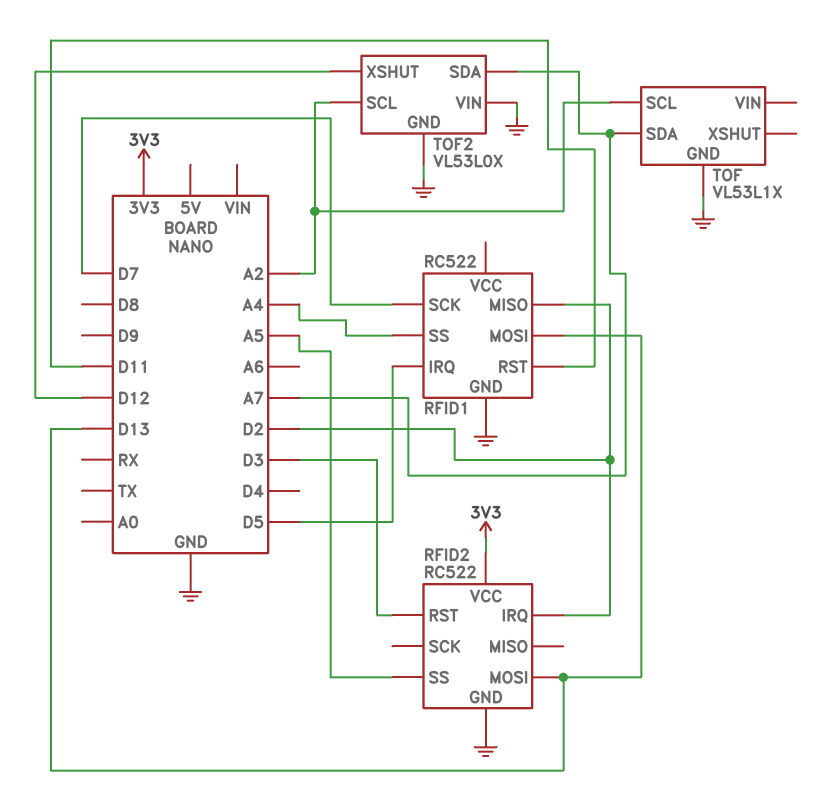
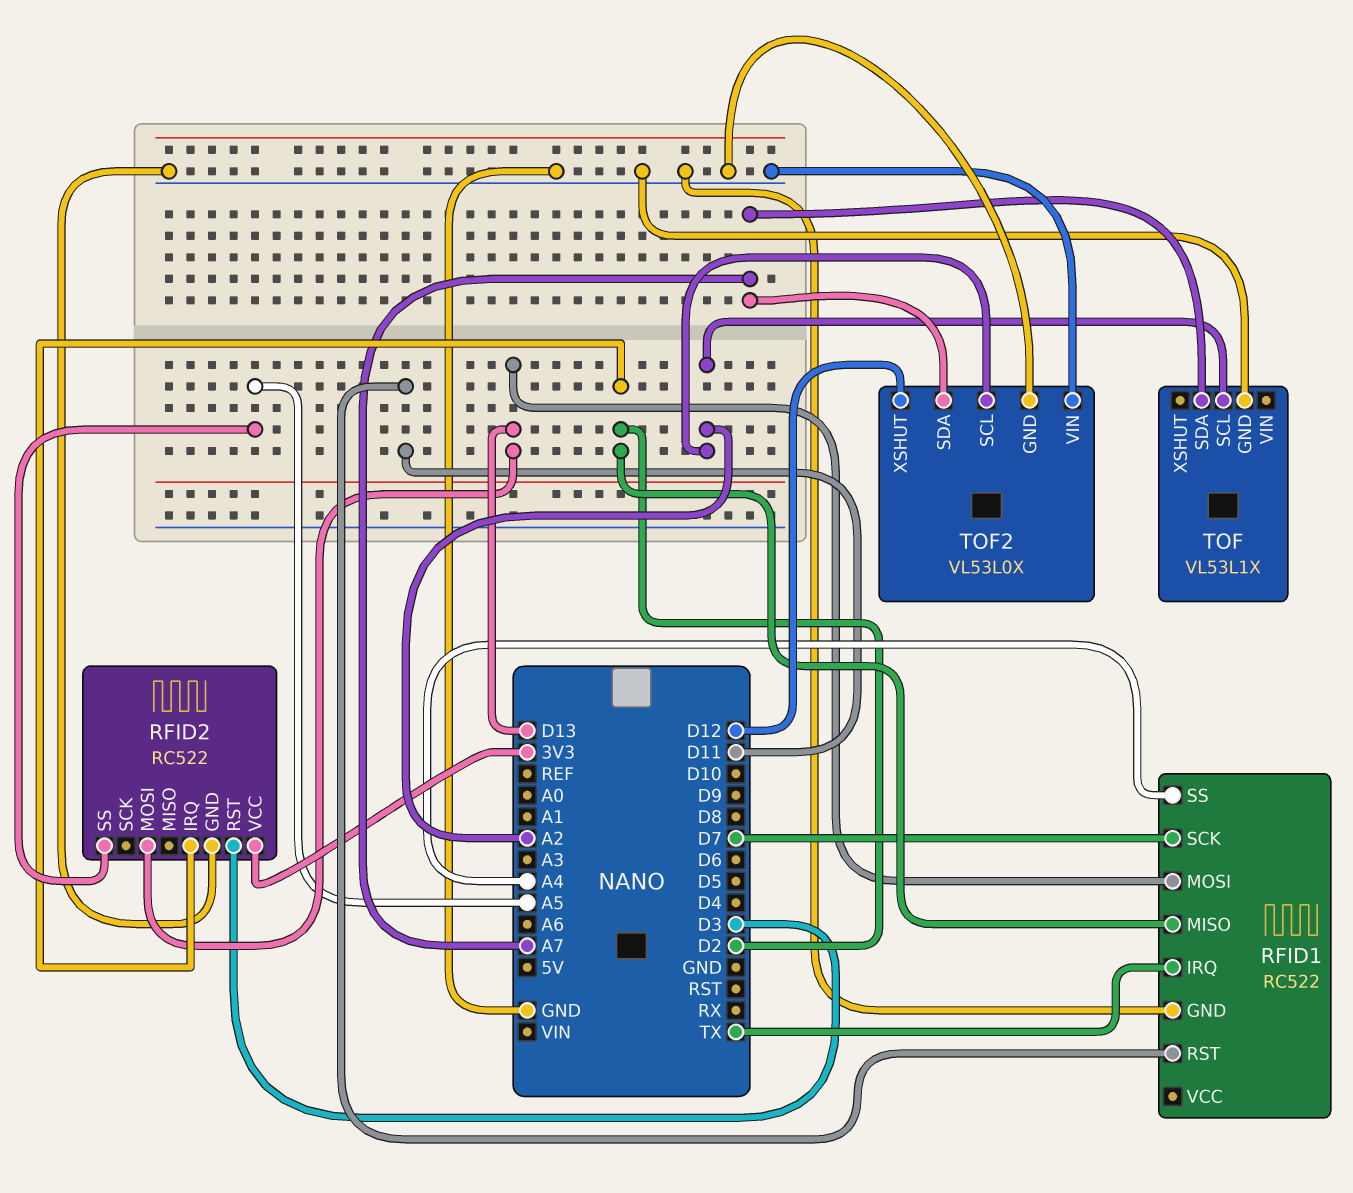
RFID1 pin IRQ: D5 -> TX

